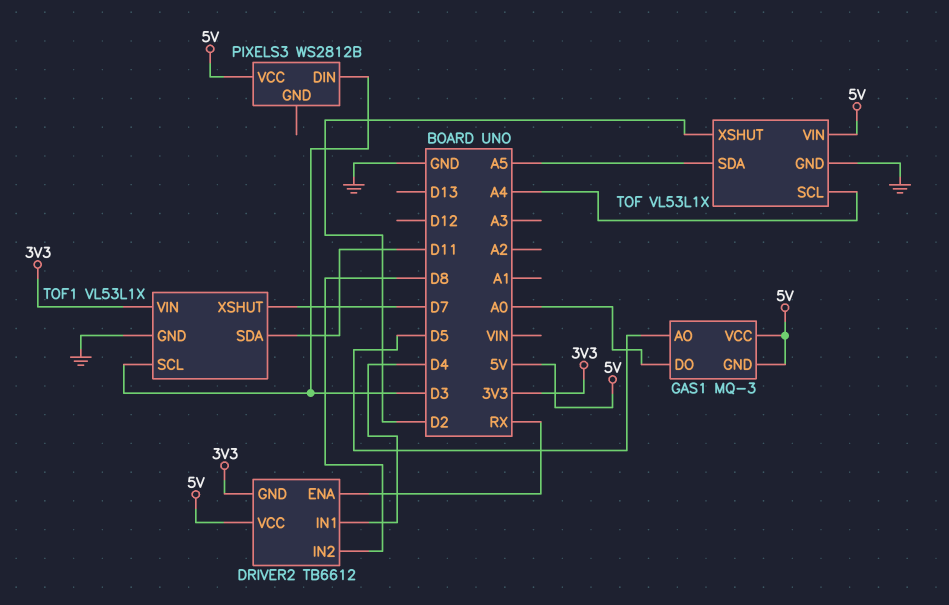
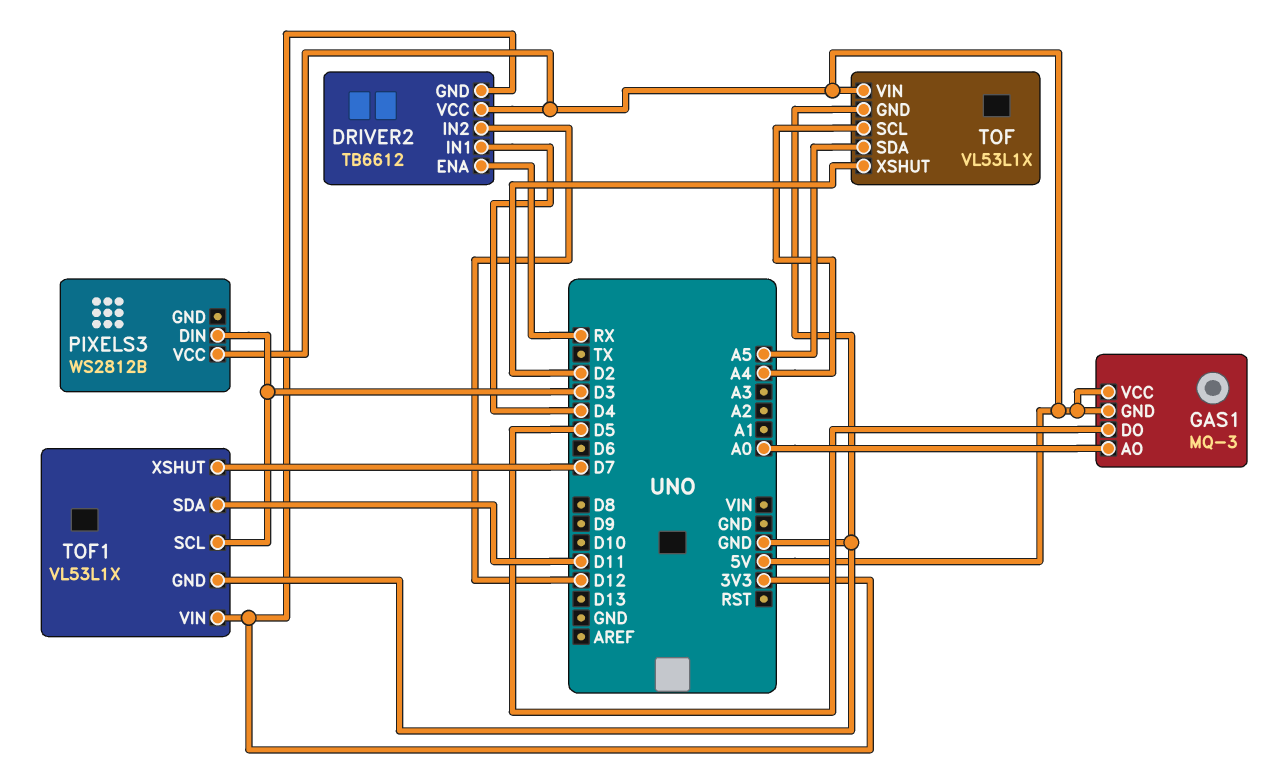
DRIVER2 pin IN2: D8 -> D12
GAS1 pin AO: D5 -> A0
GAS1 pin DO: A0 -> D5

